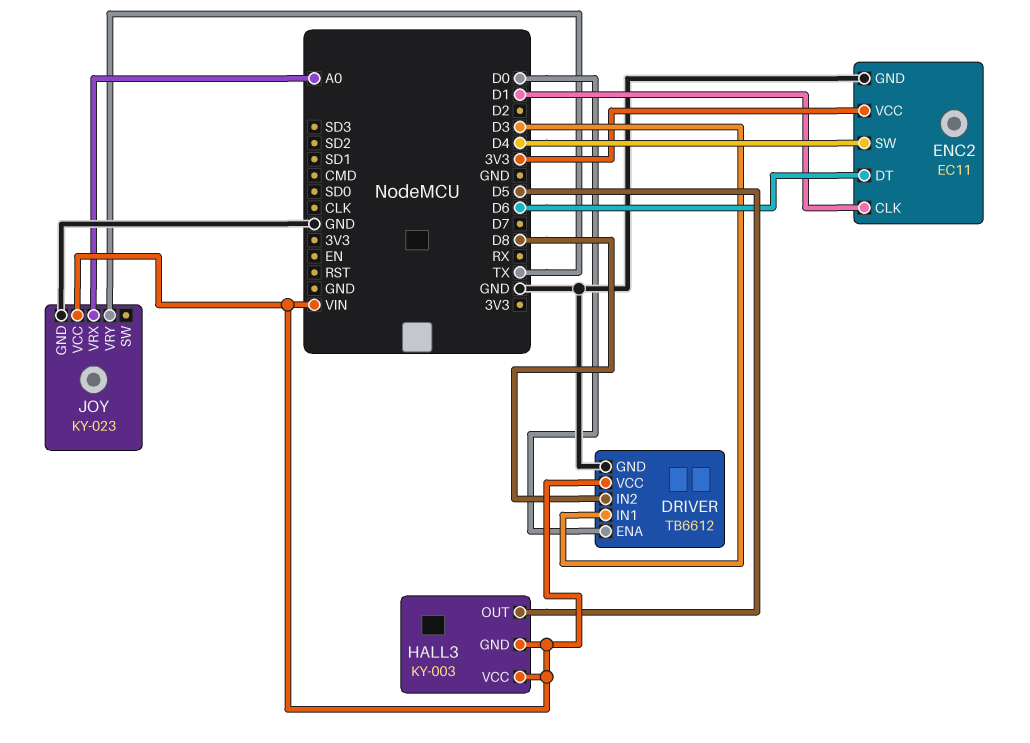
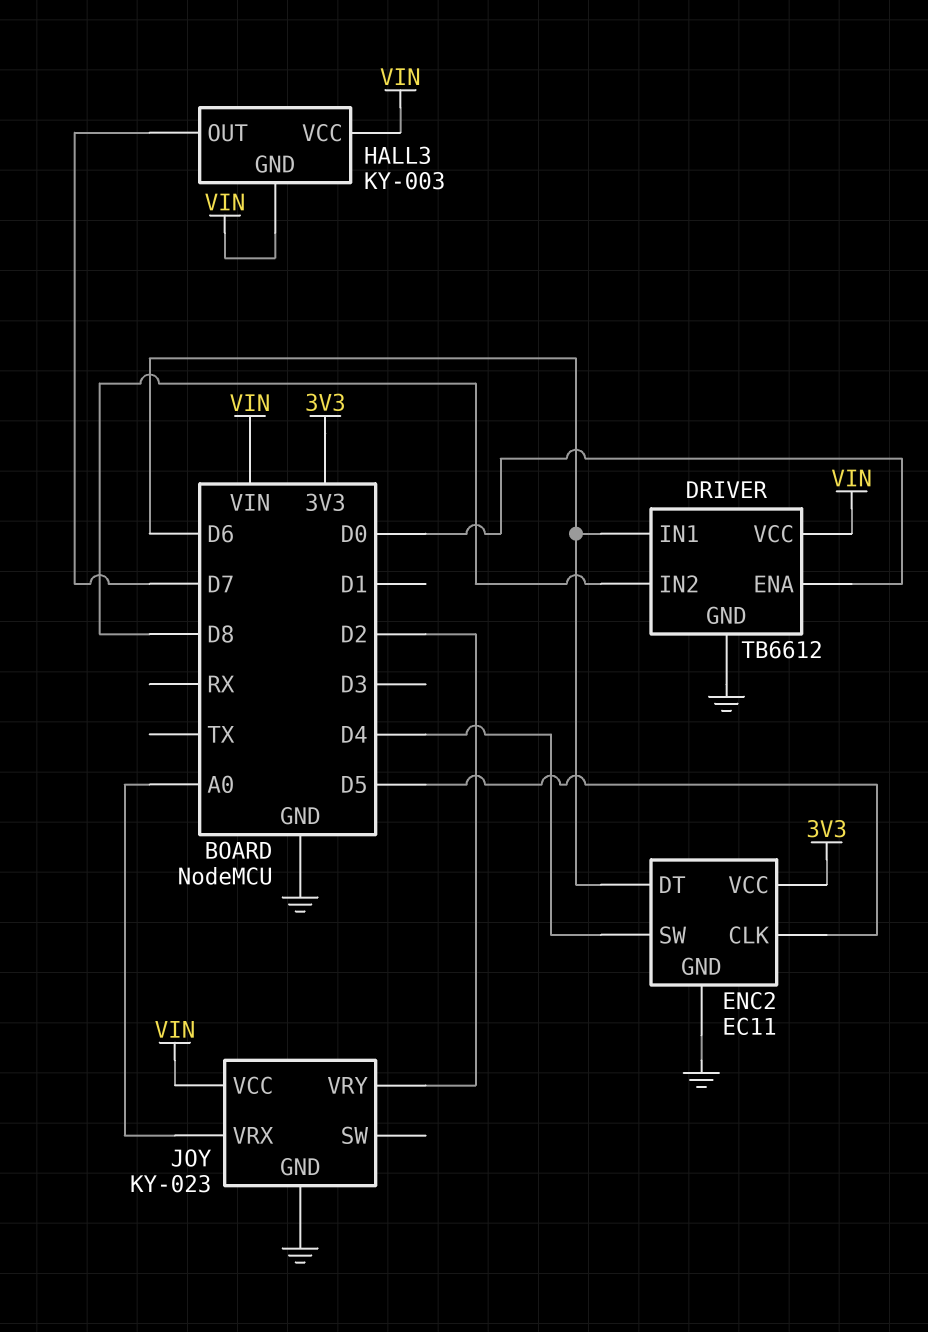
DRIVER pin IN1: D3 -> D6
ENC2 pin CLK: D1 -> D5
HALL3 pin OUT: D5 -> D7
JOY pin VRY: TX -> D2

